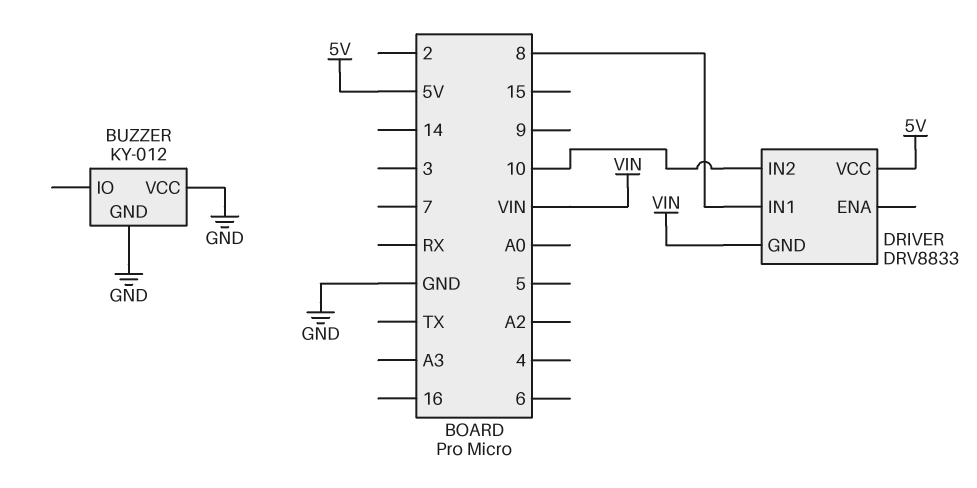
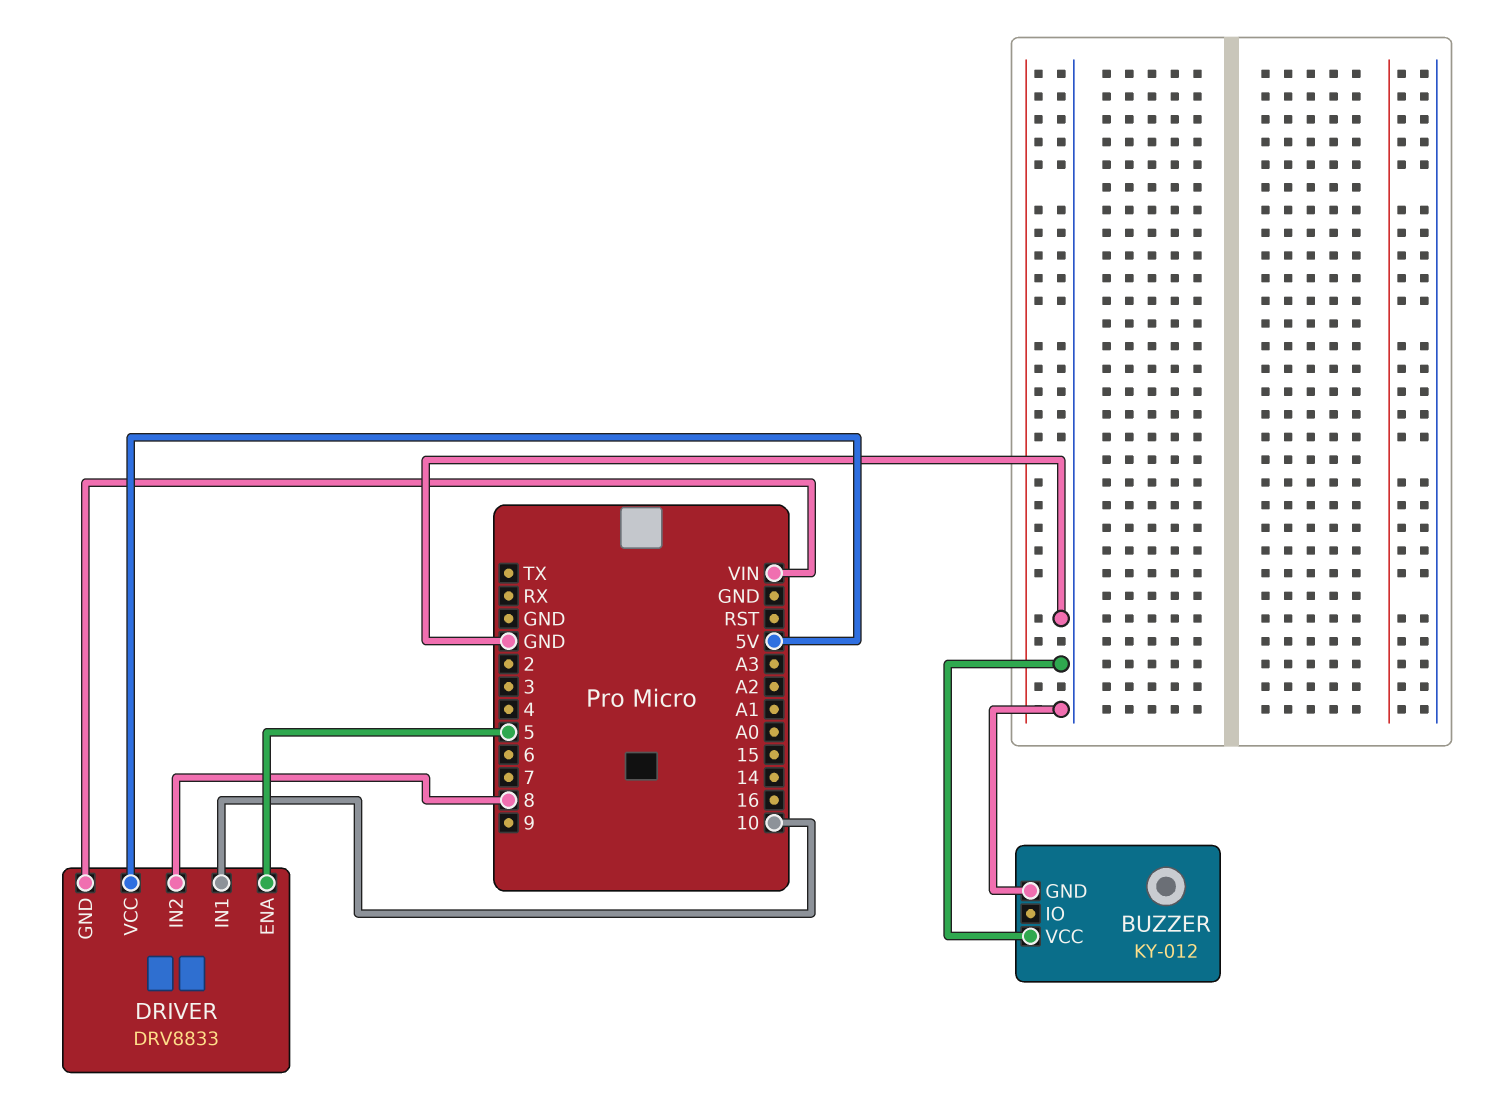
DRIVER pin ENA: none -> 5
DRIVER pin IN1: 8 -> 10
DRIVER pin IN2: 10 -> 8

